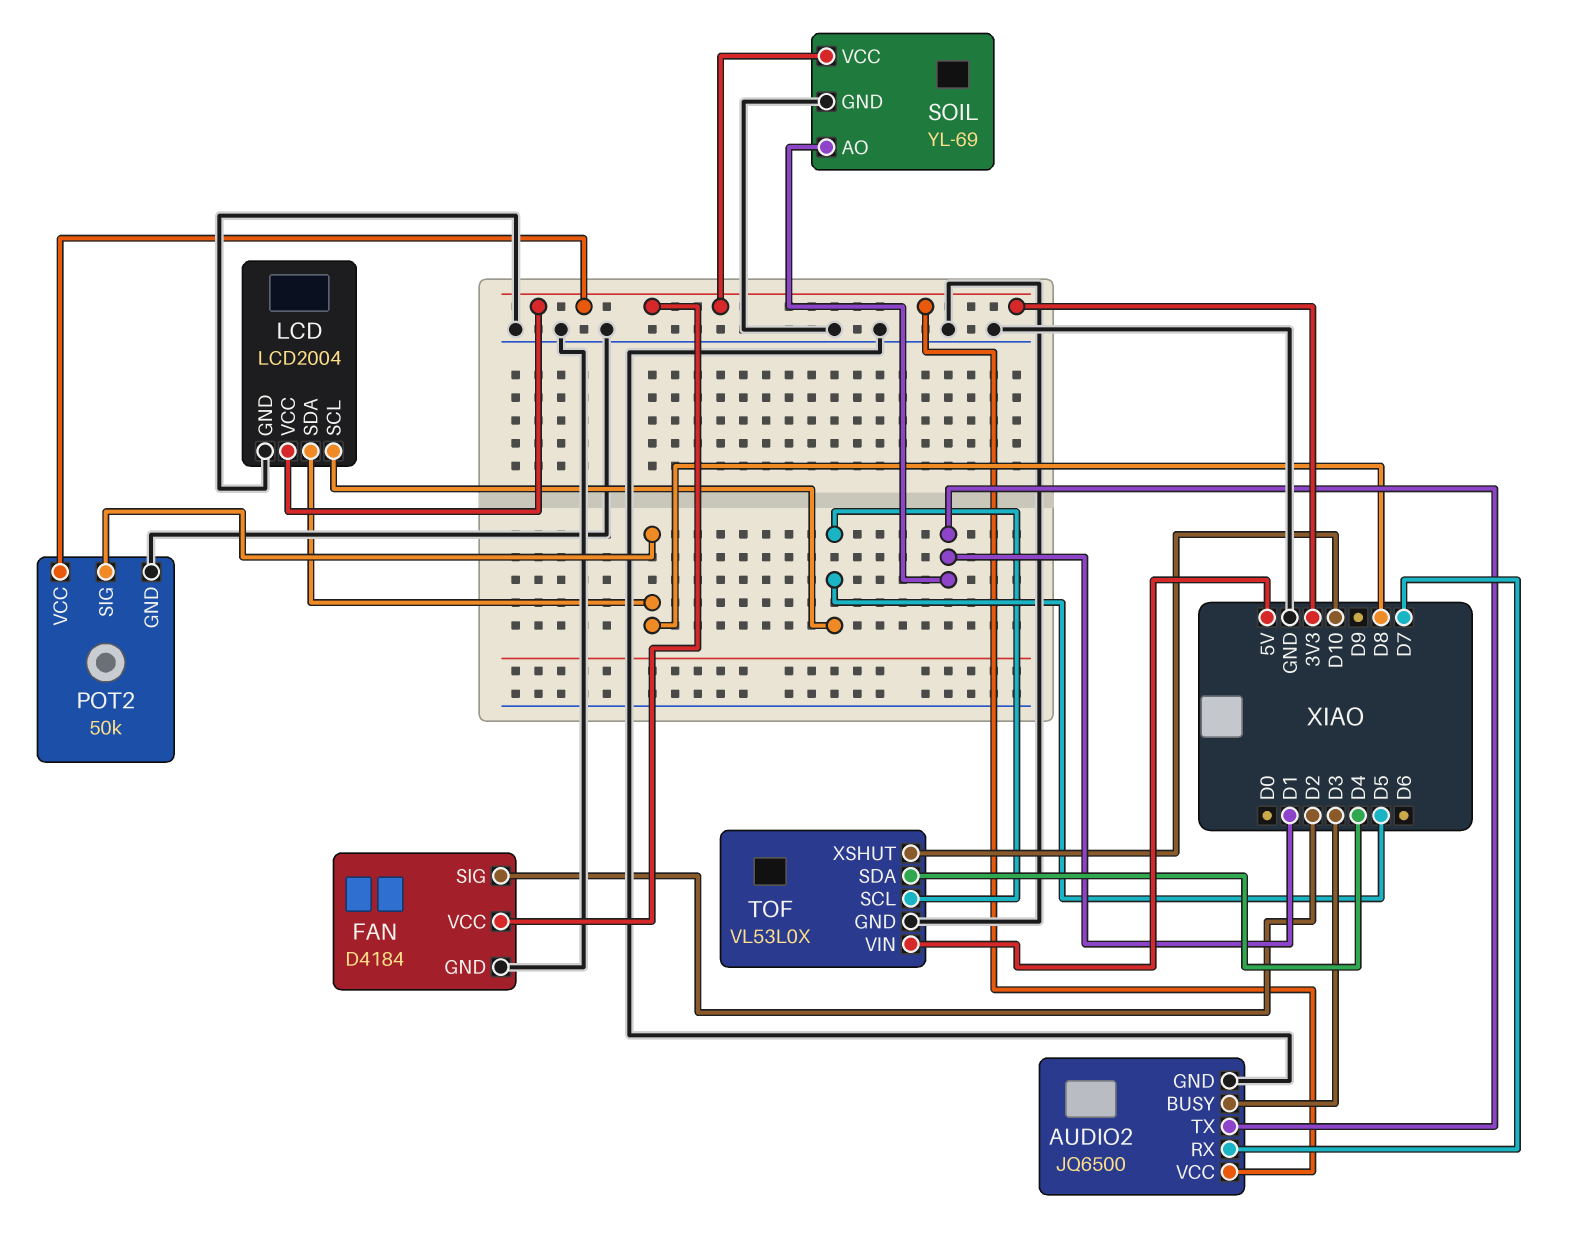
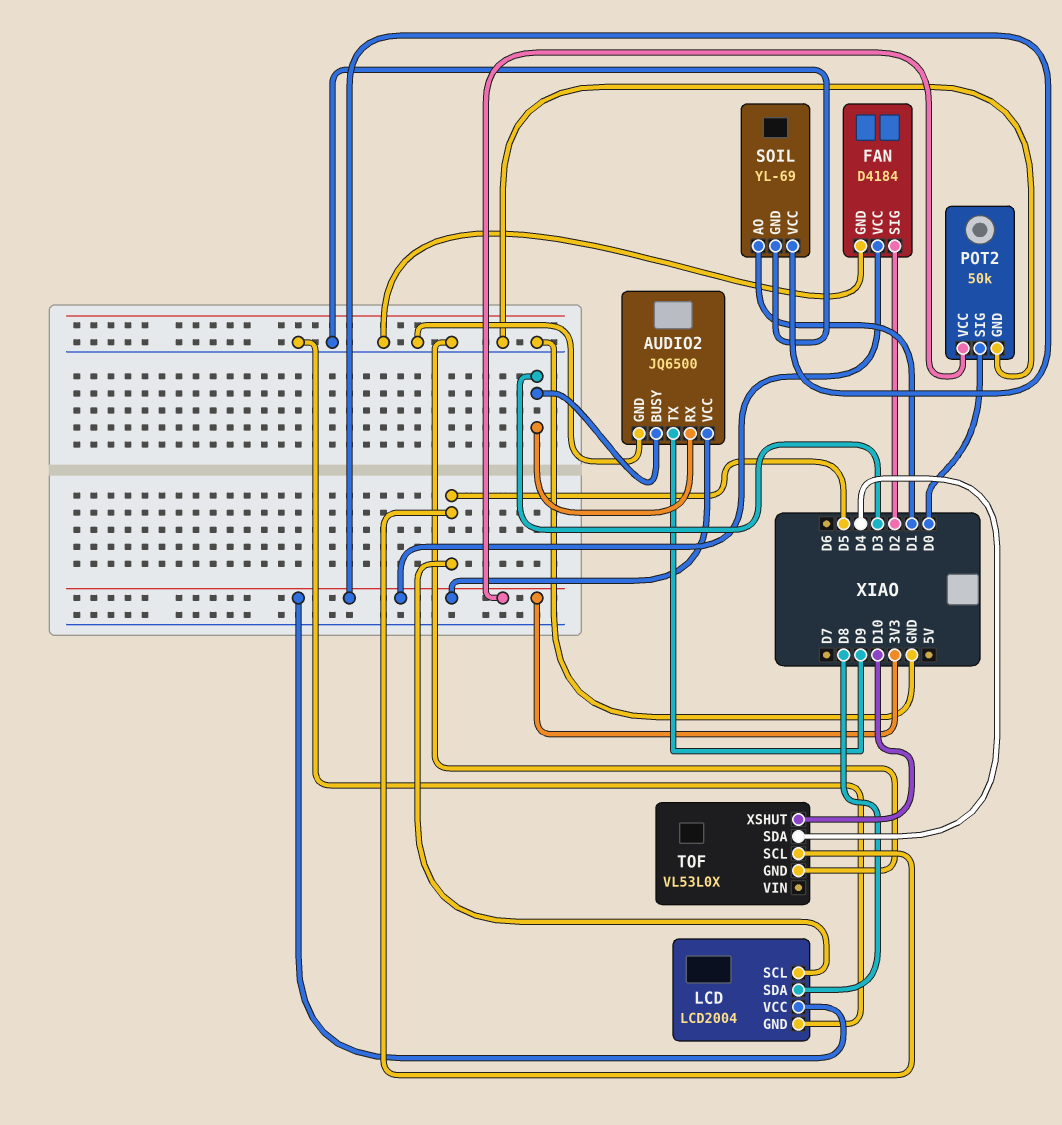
AUDIO2 pin RX: D7 -> D3
AUDIO2 pin TX: D1 -> D9
POT2 pin SIG: D8 -> D0
TOF pin VIN: 5V -> none

